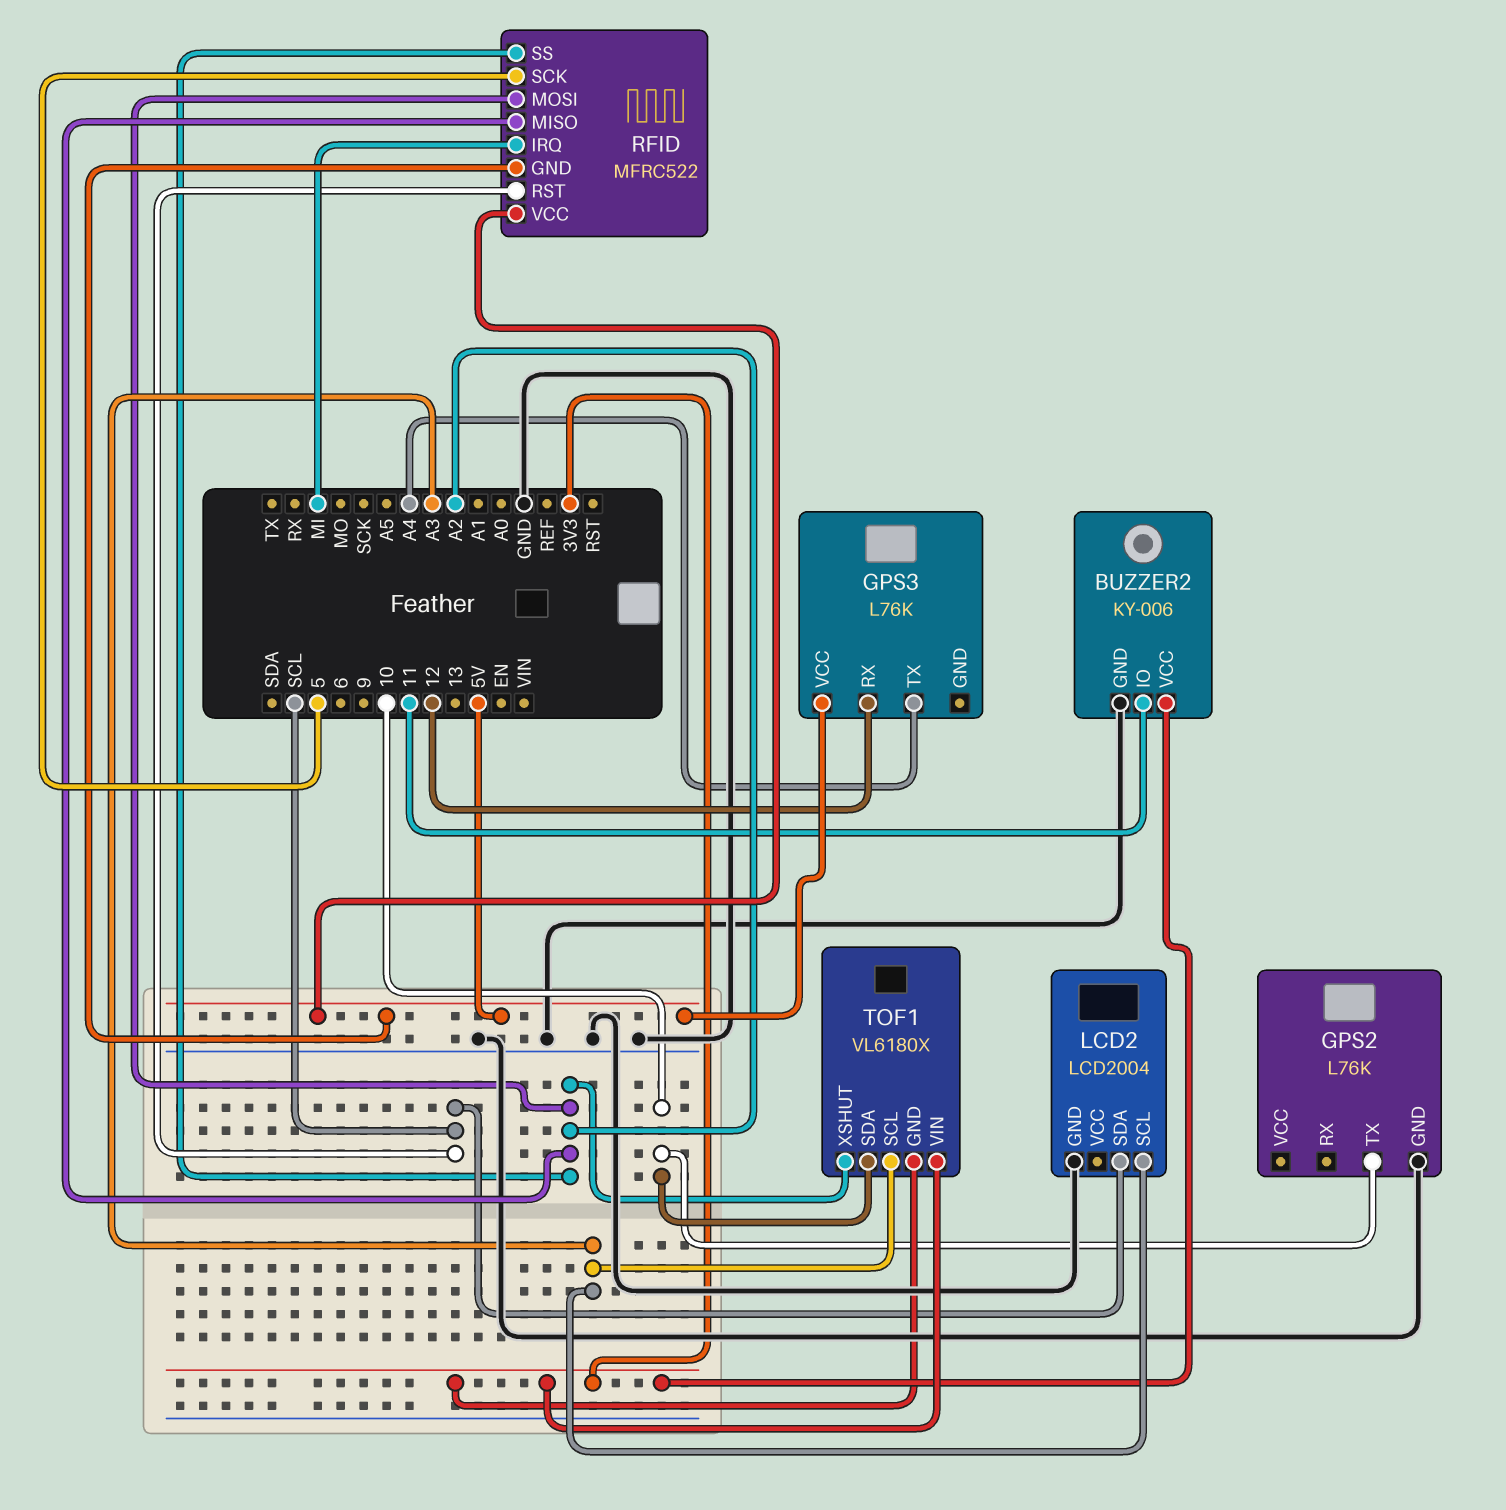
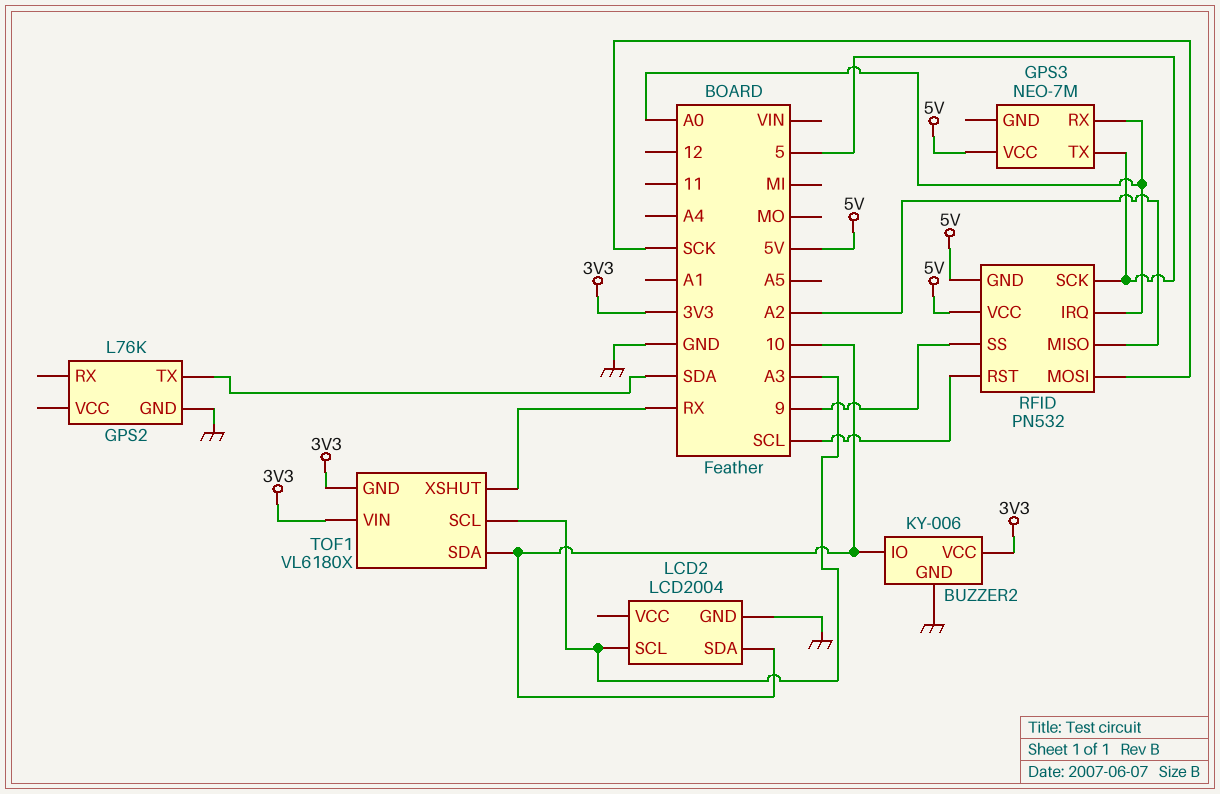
BUZZER2 pin IO: 11 -> 10
GPS2 pin TX: 10 -> SDA
GPS3: L76K -> NEO-7M
GPS3 pin RX: 12 -> A0
GPS3 pin TX: A4 -> 5
LCD2 pin SDA: SCL -> 10
RFID: MFRC522 -> PN532
RFID pin IRQ: MI -> A0
RFID pin MOSI: A2 -> SCK
RFID pin SS: A2 -> 9
TOF1 pin XSHUT: A2 -> RX

